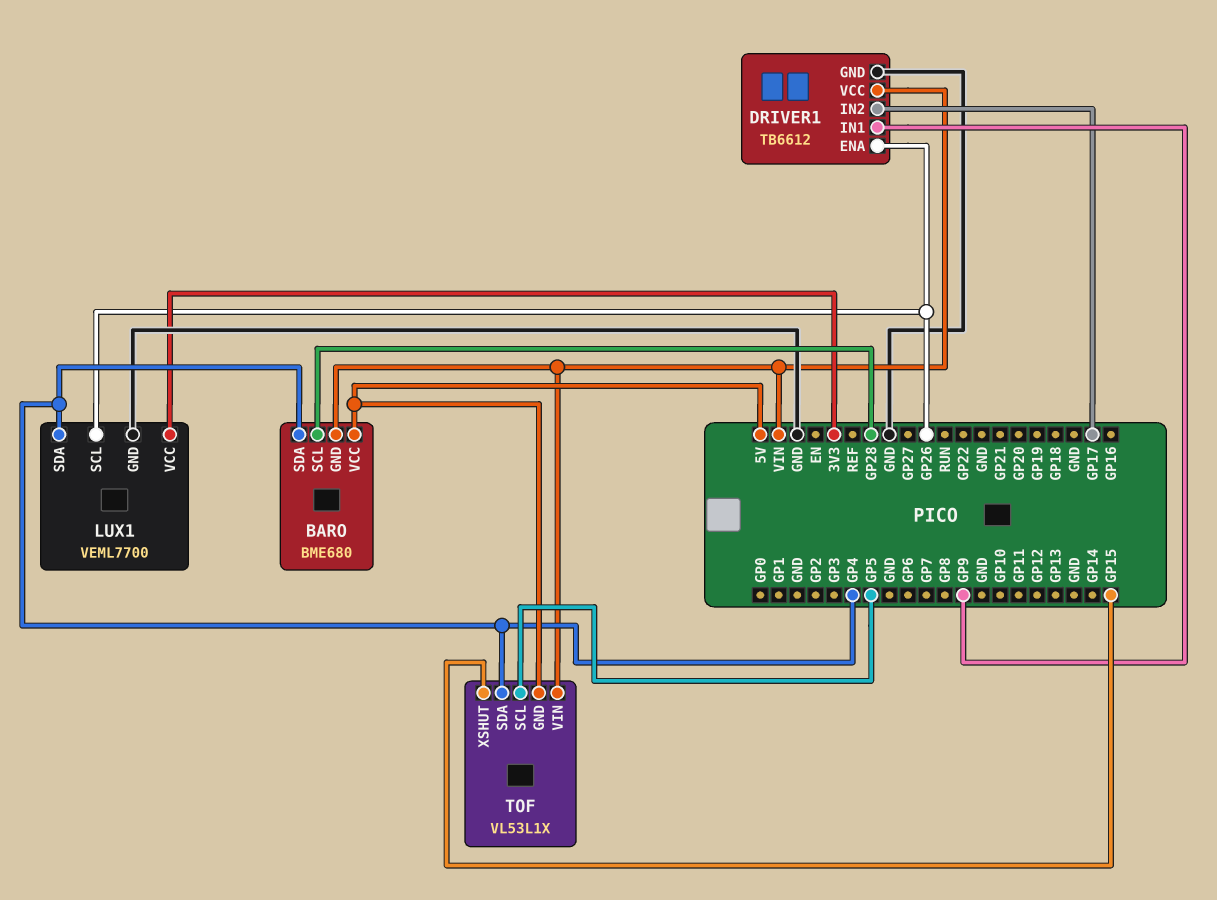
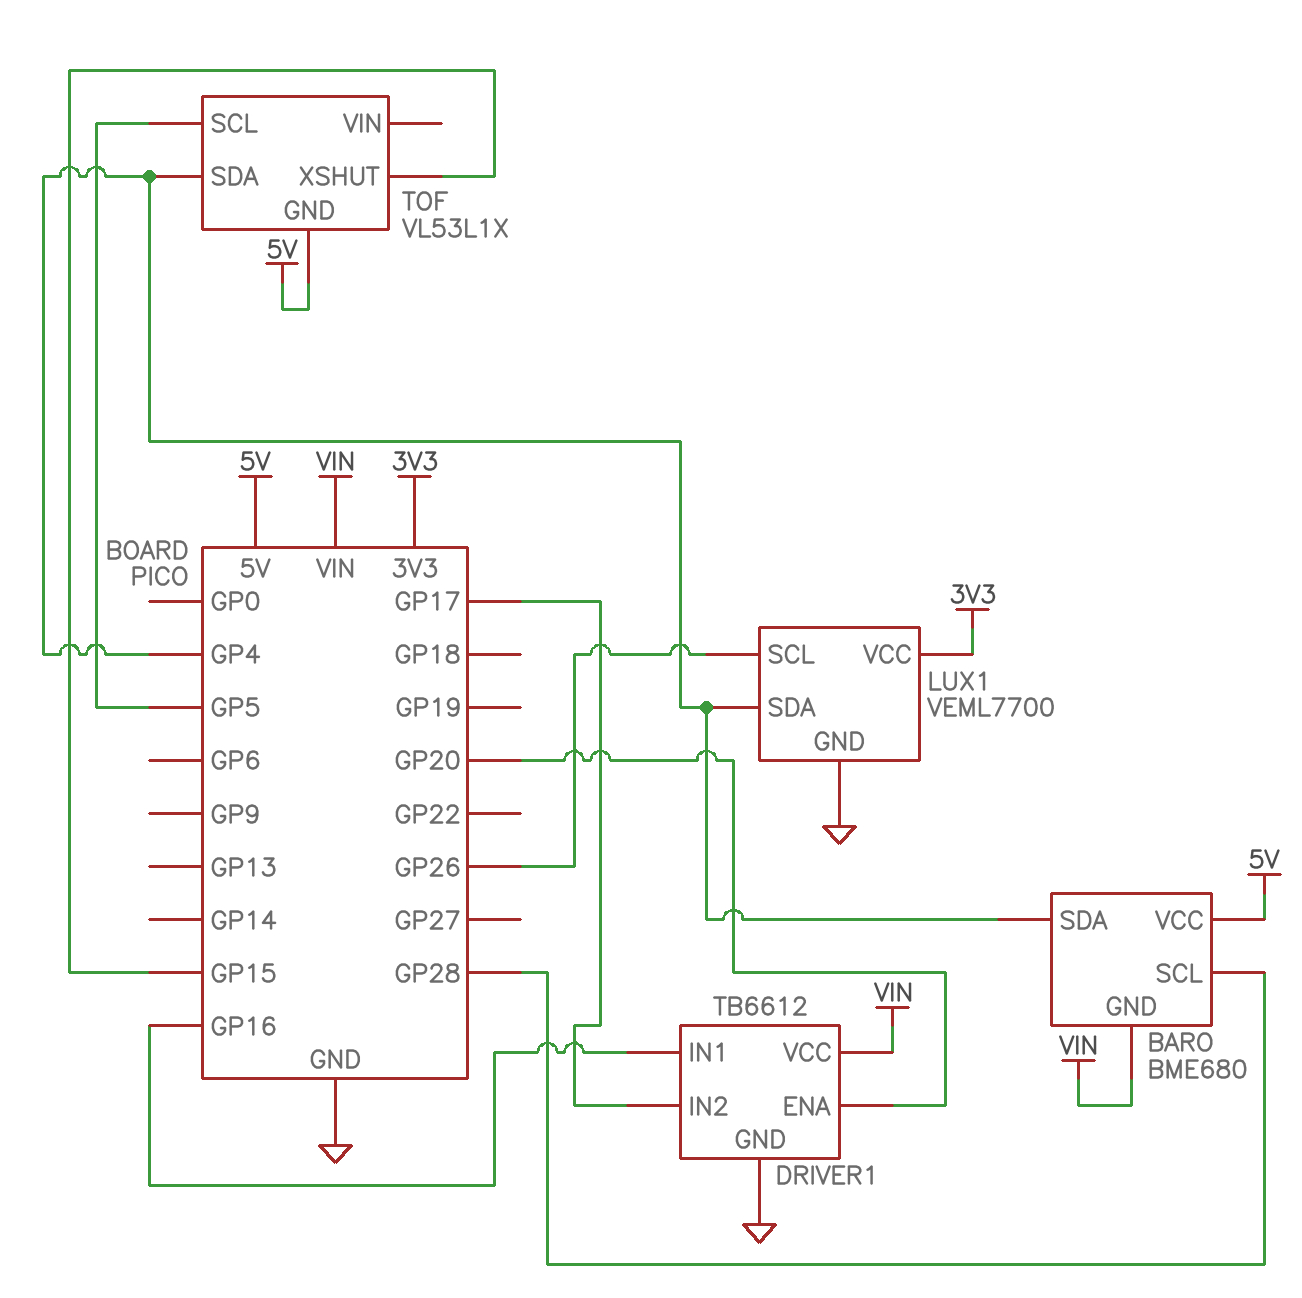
DRIVER1 pin ENA: GP26 -> GP20
DRIVER1 pin IN1: GP9 -> GP16
TOF pin VIN: VIN -> none

